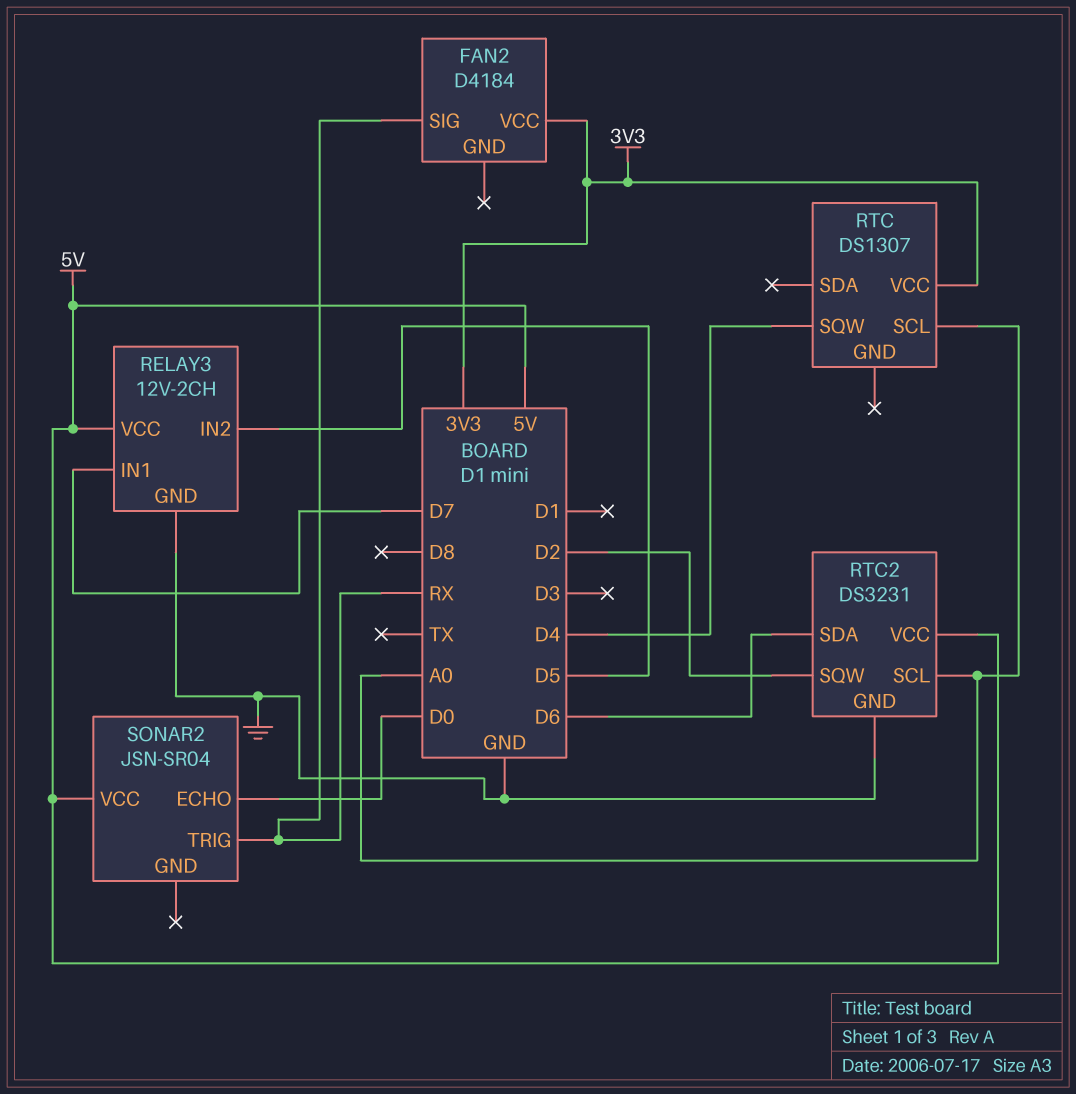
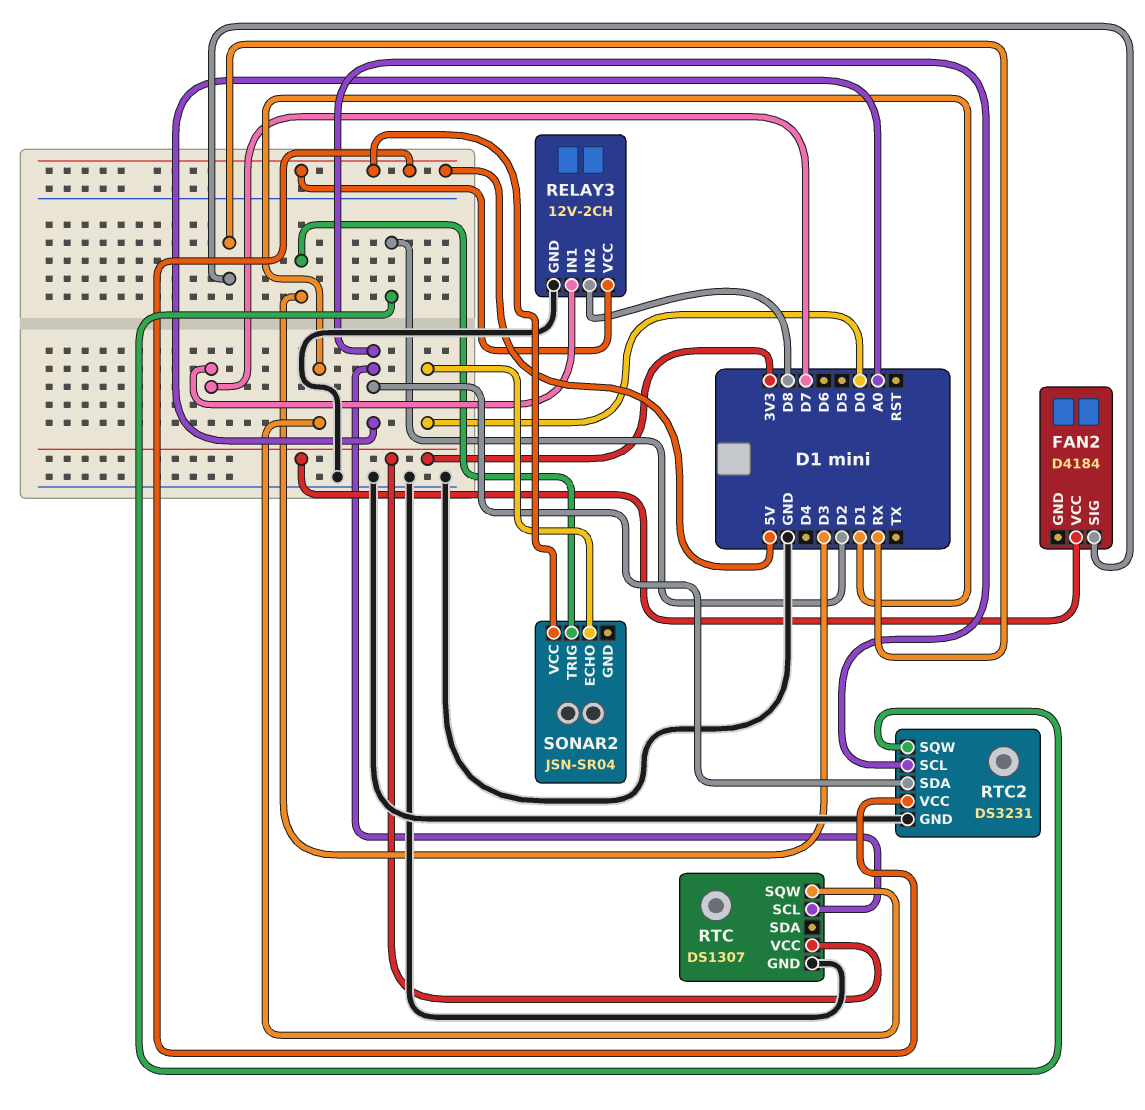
RELAY3 pin IN2: D5 -> D8
RTC pin GND: none -> GND
RTC pin SQW: D4 -> D1
RTC2 pin SDA: D6 -> A0
SONAR2 pin TRIG: RX -> D3

